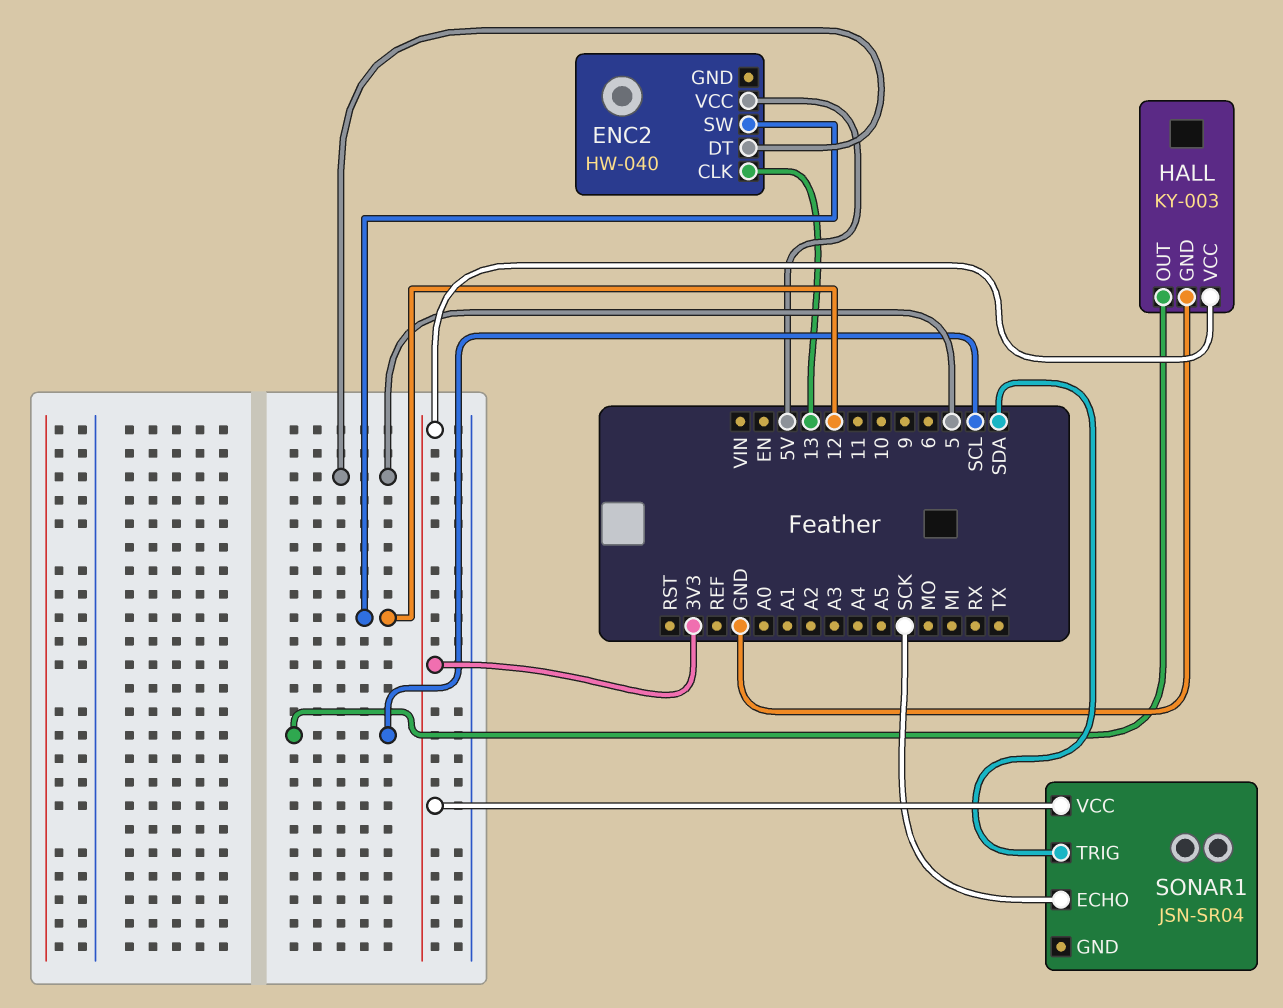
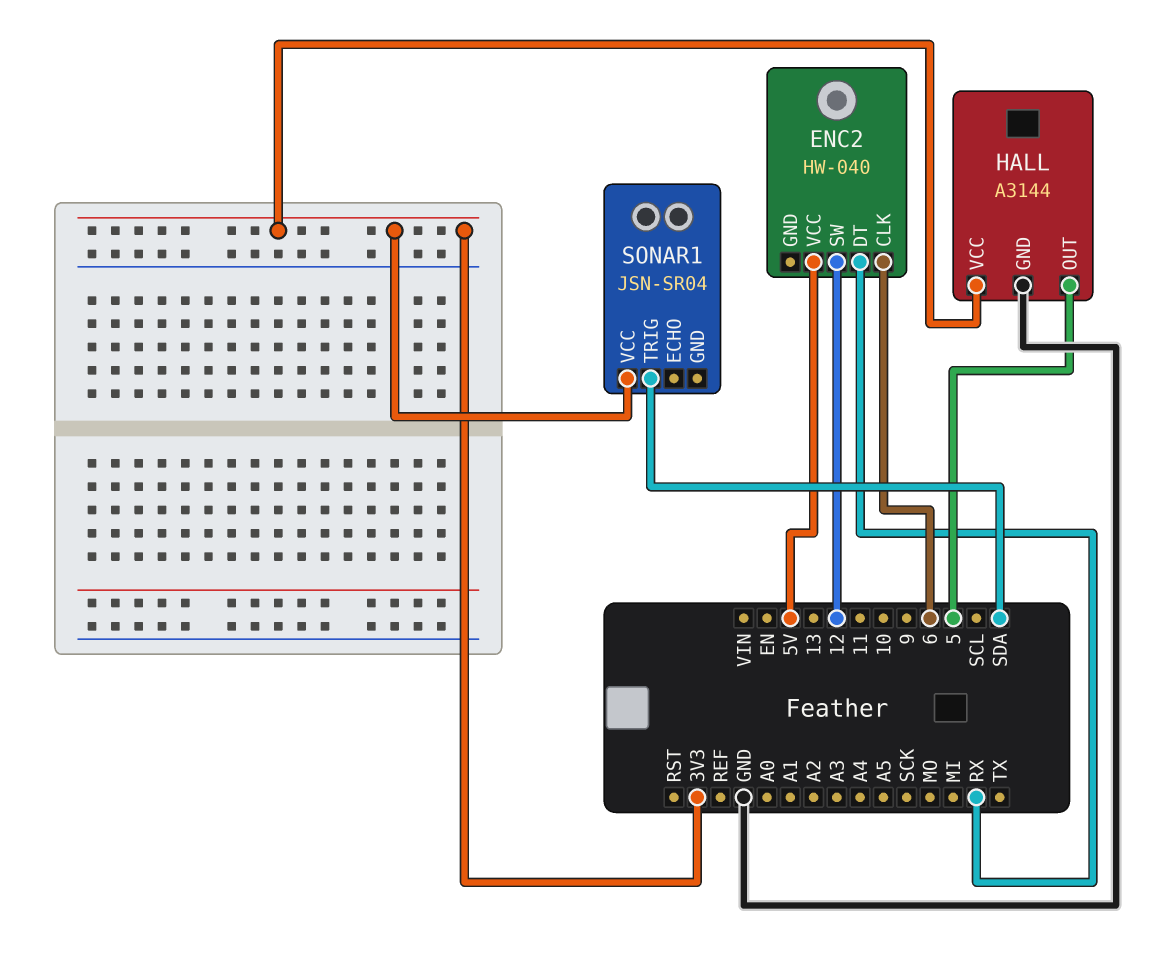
ENC2 pin CLK: 13 -> 6
ENC2 pin DT: 5 -> RX
HALL: KY-003 -> A3144
HALL pin OUT: SCL -> 5
SONAR1 pin ECHO: SCK -> none

